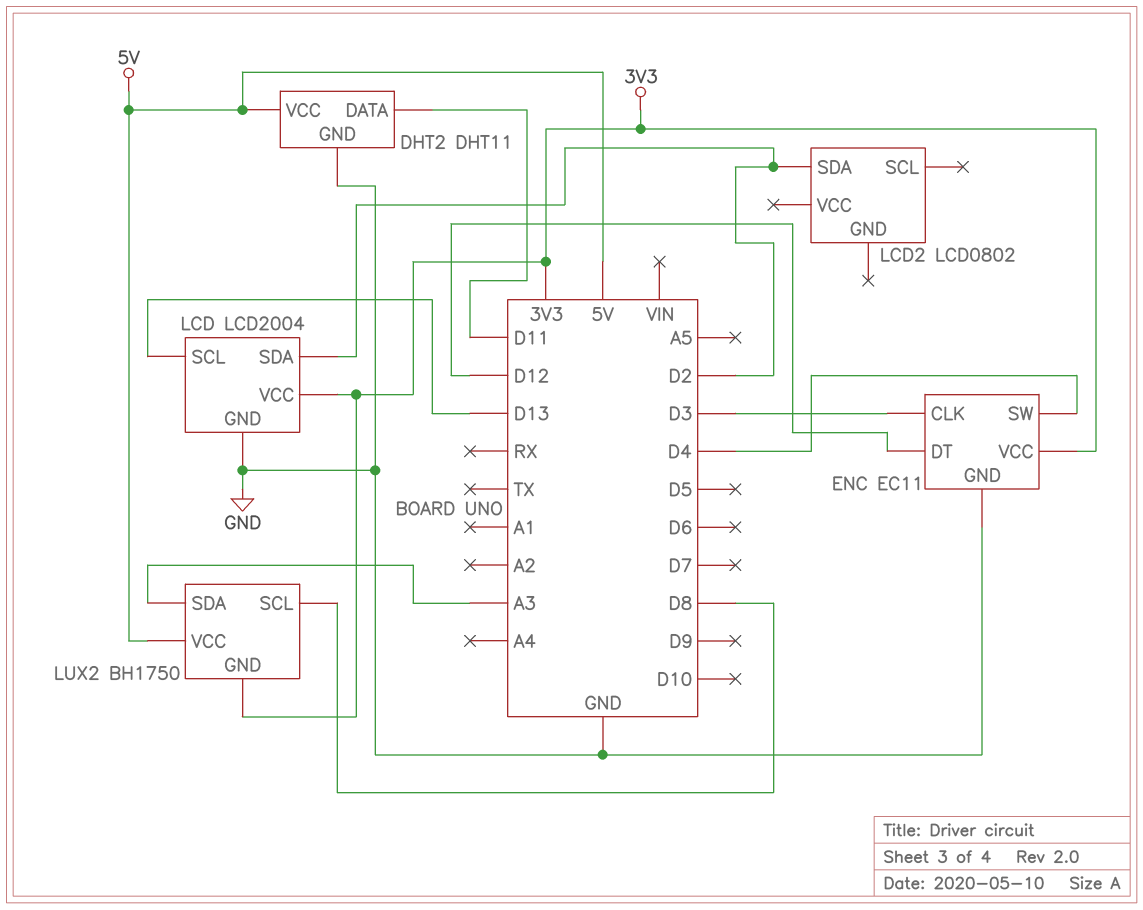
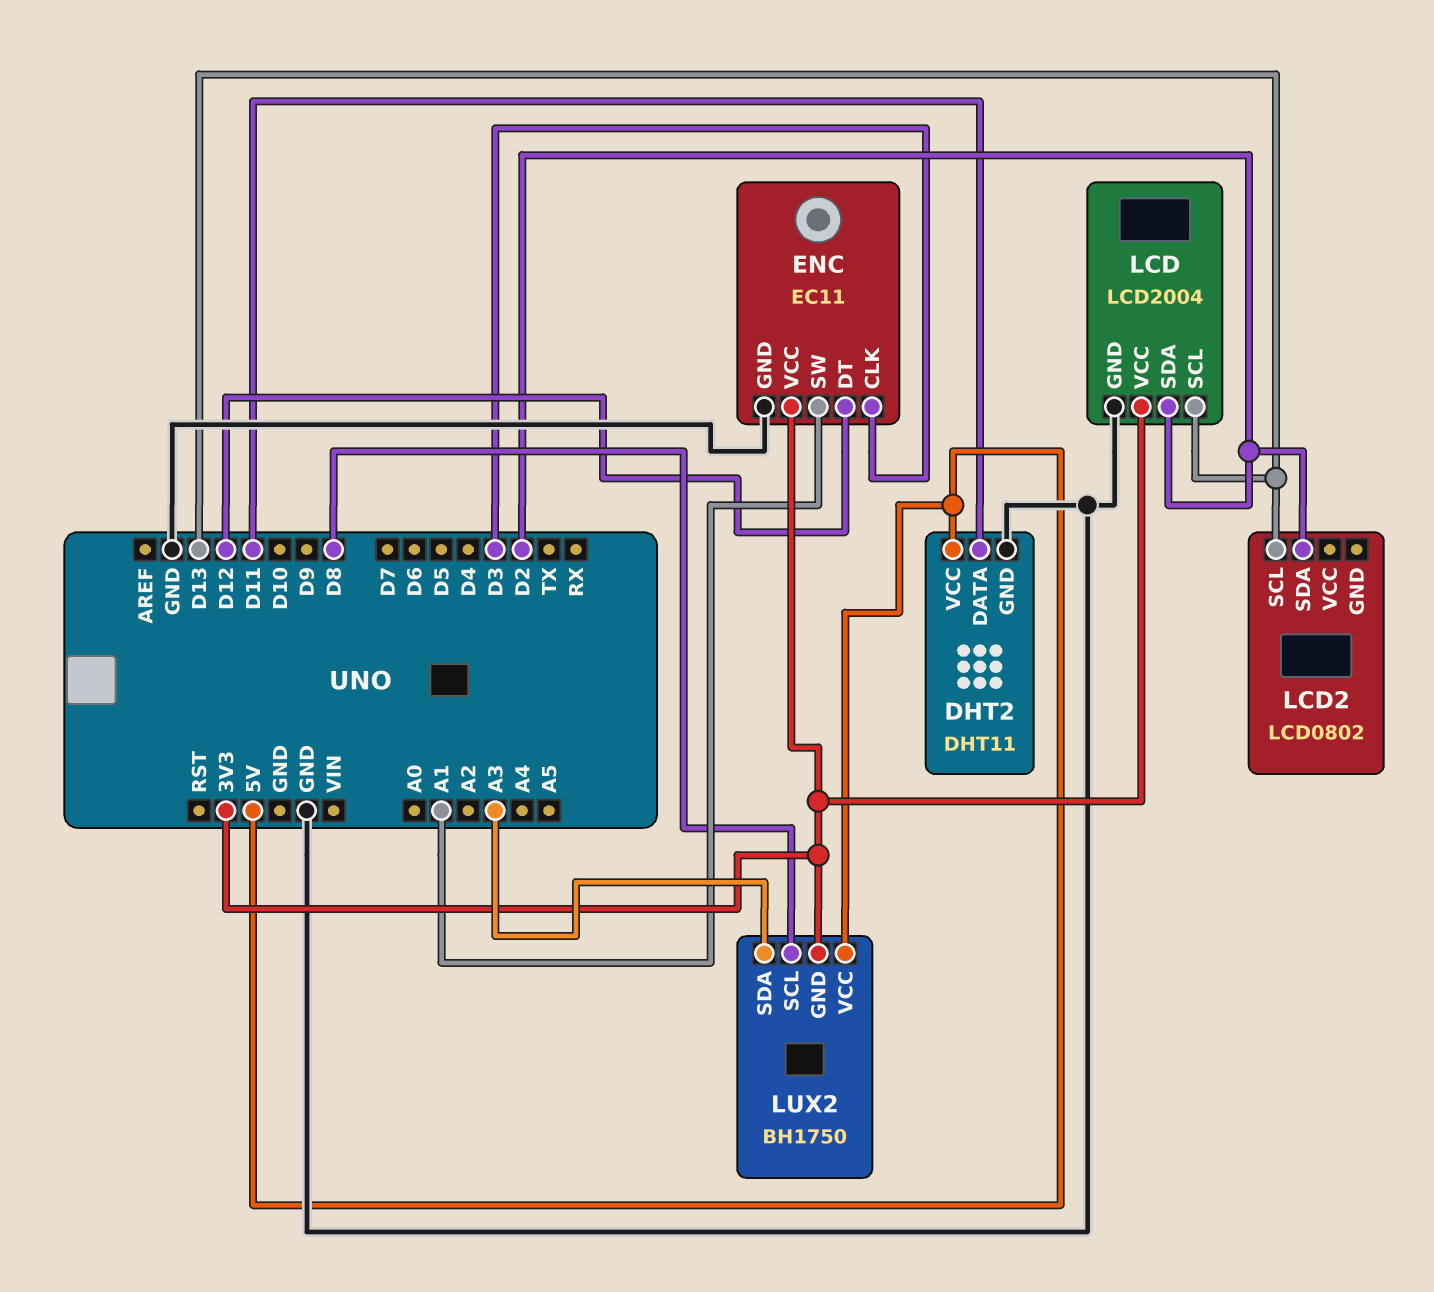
ENC pin SW: D4 -> A1
LCD2 pin SCL: none -> D13

